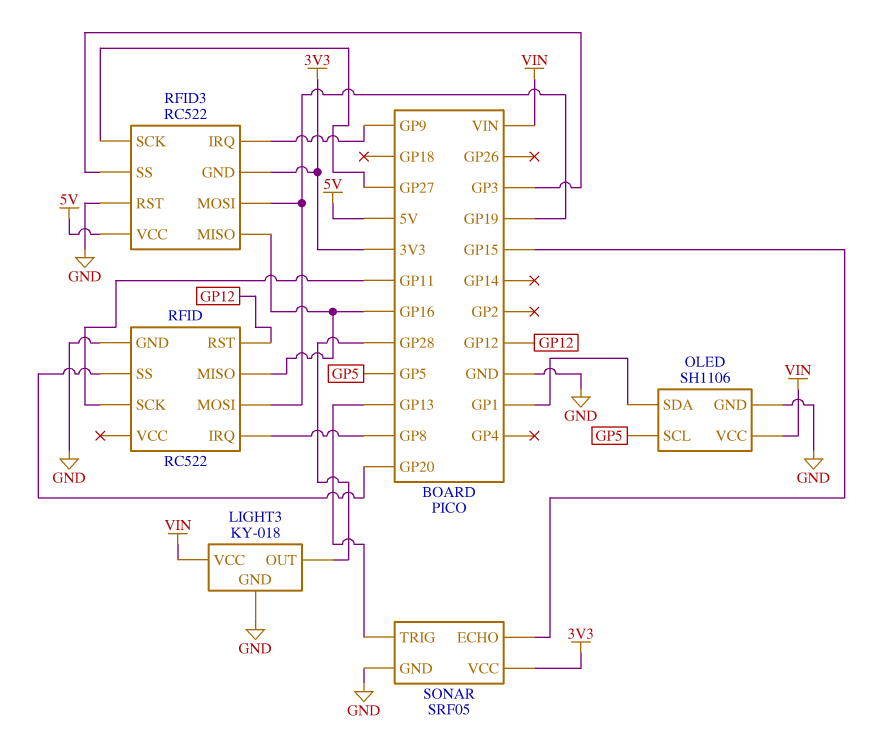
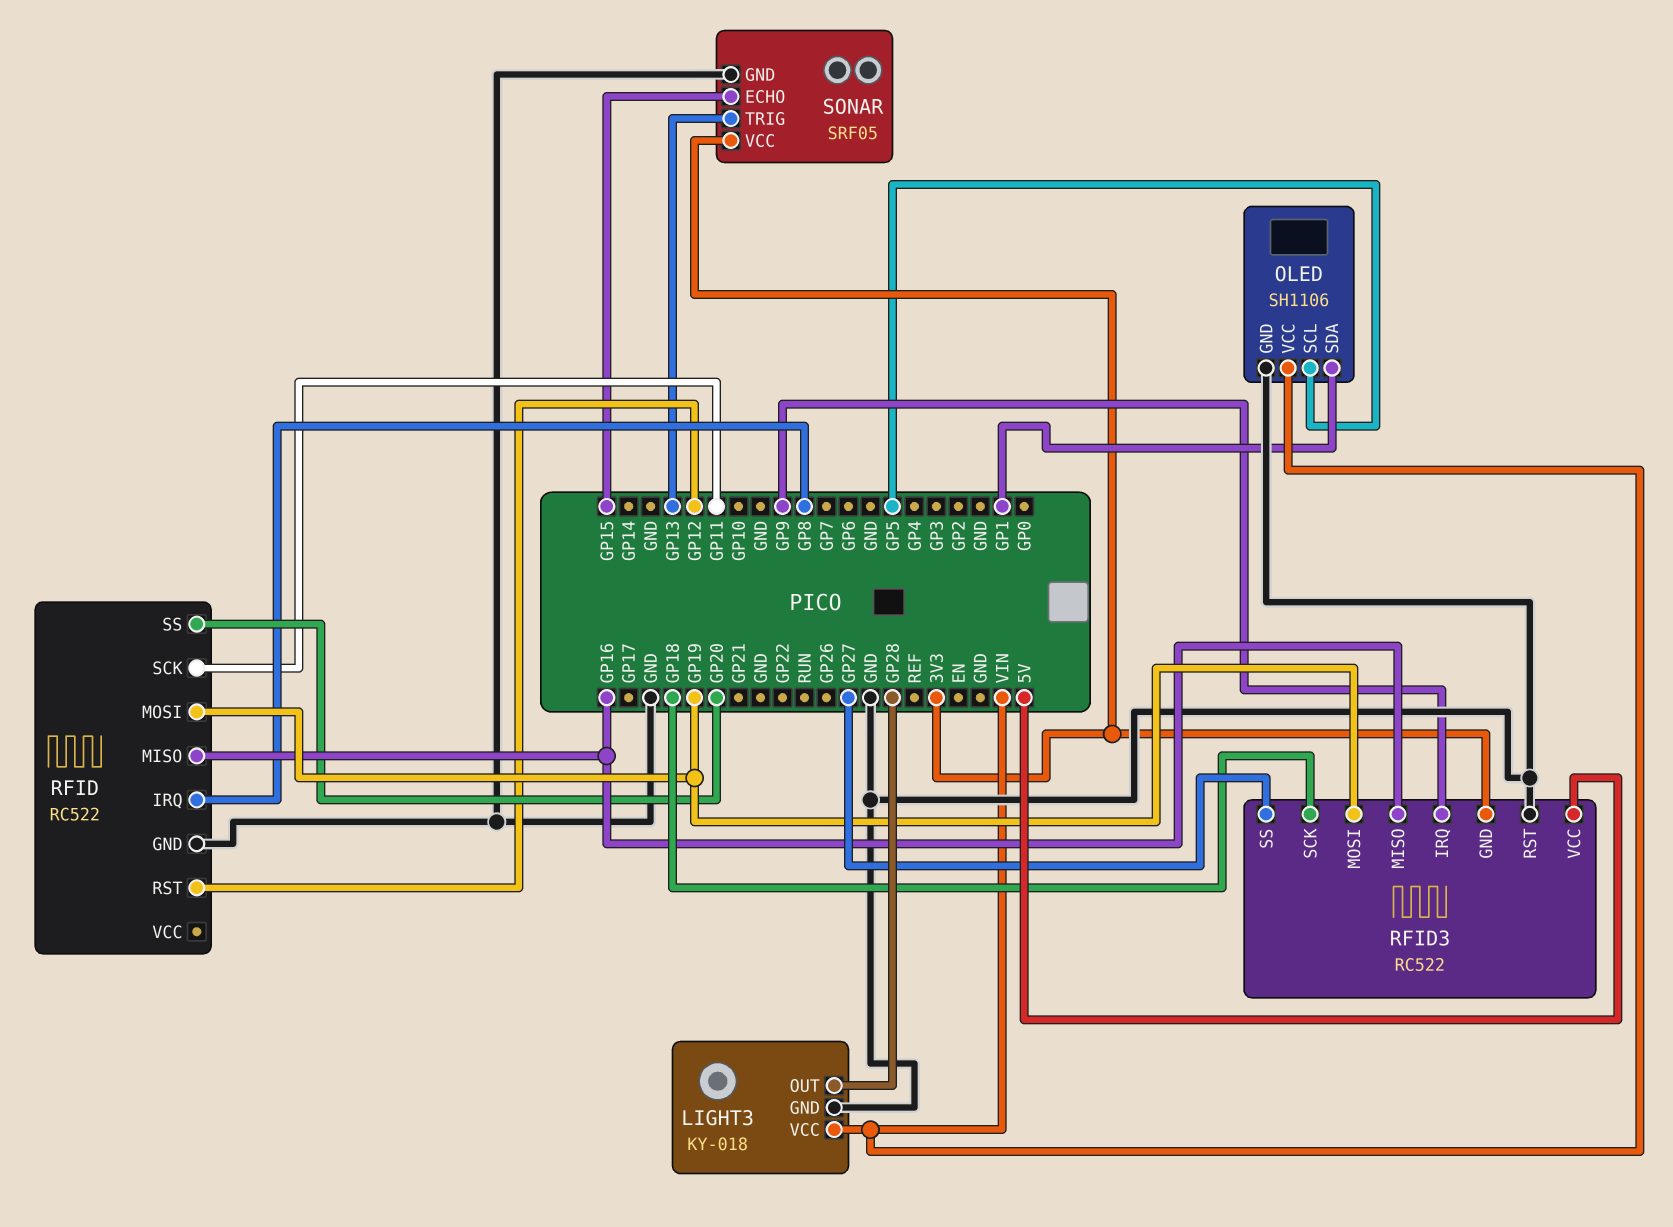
RFID3 pin SCK: GP27 -> GP18
RFID3 pin SS: GP3 -> GP27

